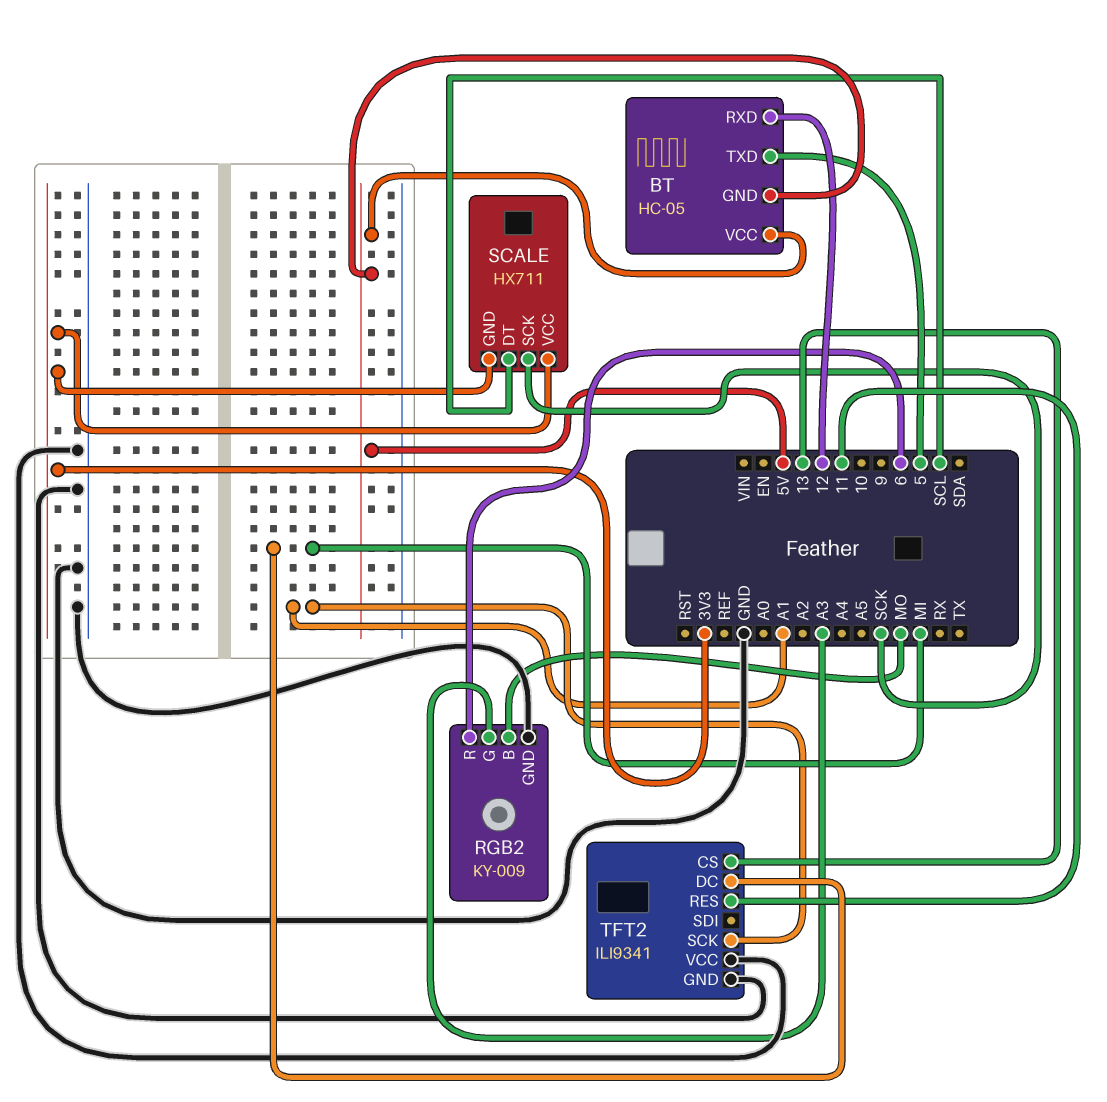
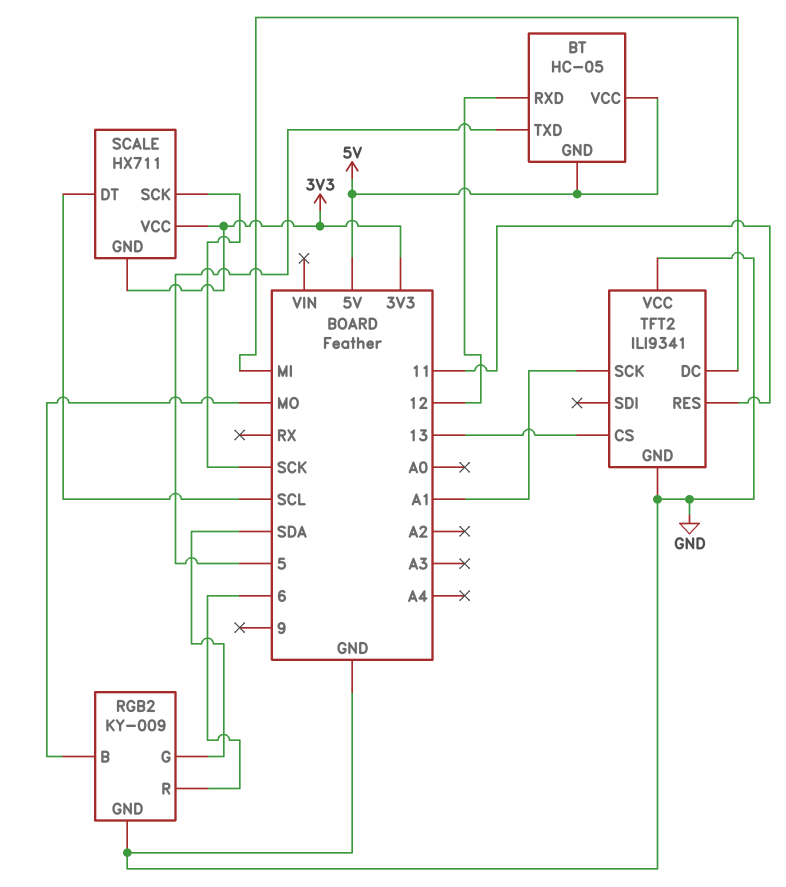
RGB2 pin G: A3 -> SDA

